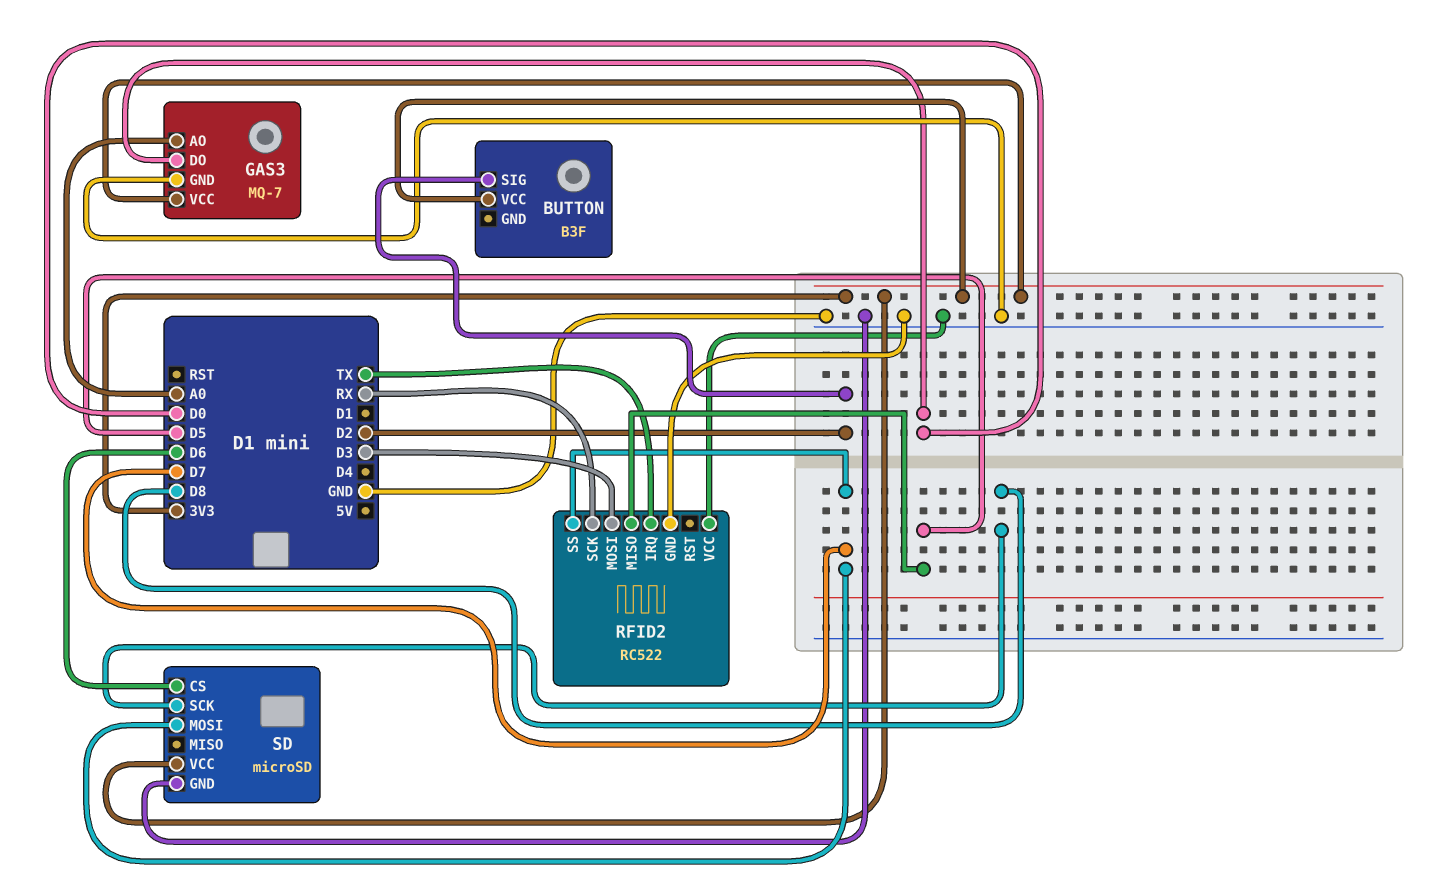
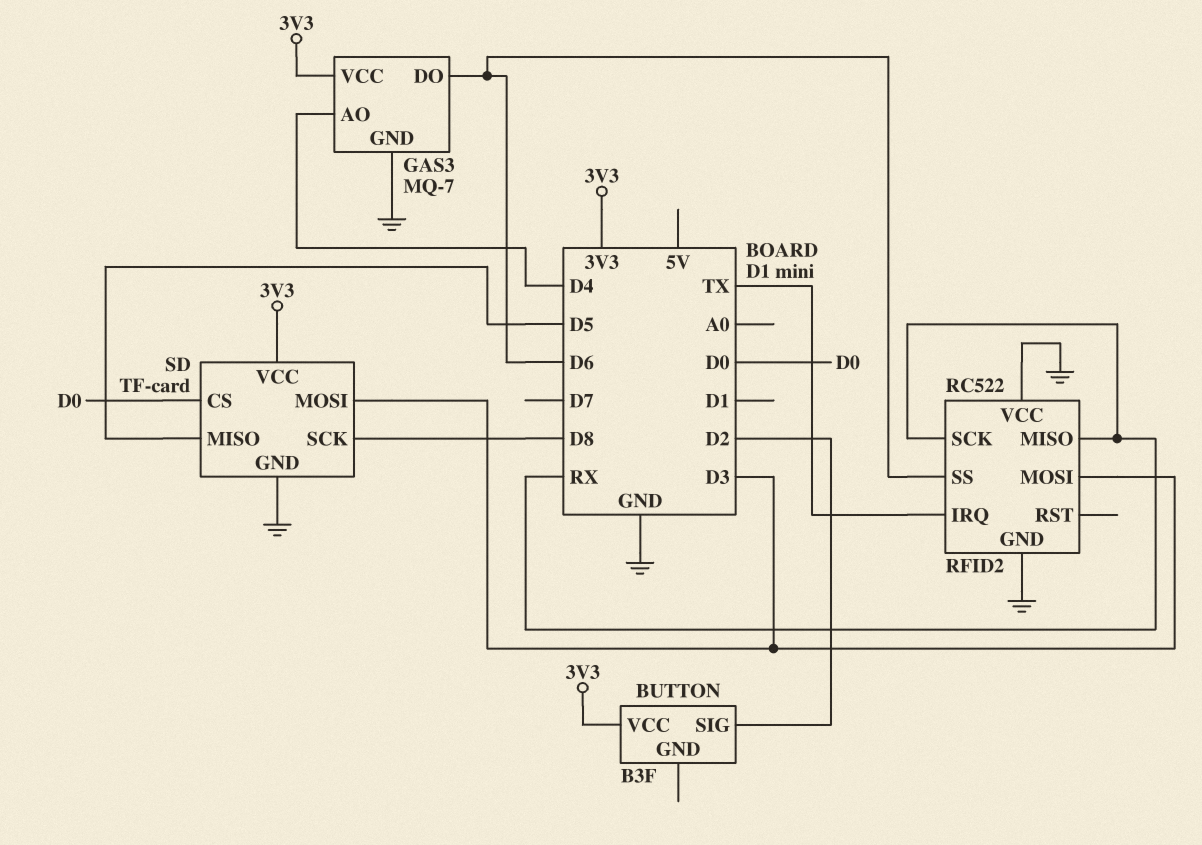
GAS3 pin AO: A0 -> D4
GAS3 pin DO: D0 -> D6
RFID2 pin MISO: D5 -> RX
RFID2 pin SS: D7 -> D6
SD: microSD -> TF-card
SD pin CS: D6 -> D0
SD pin MISO: none -> D5
SD pin MOSI: D7 -> D3

